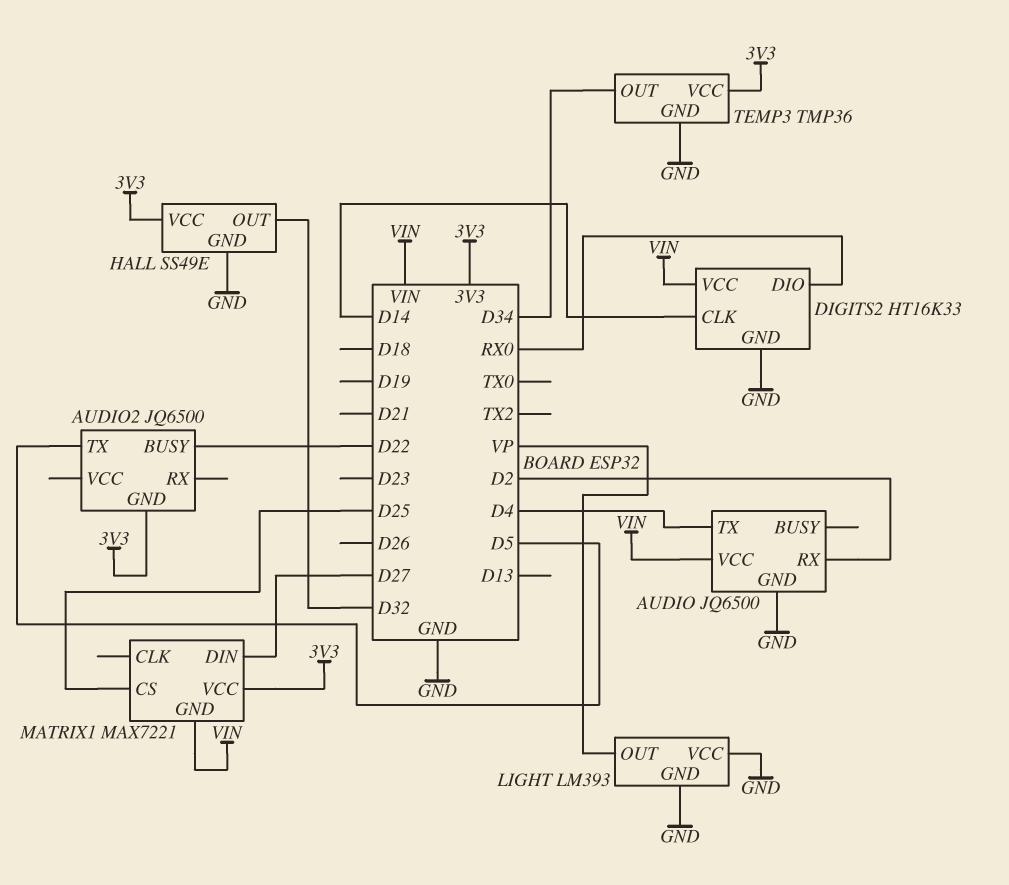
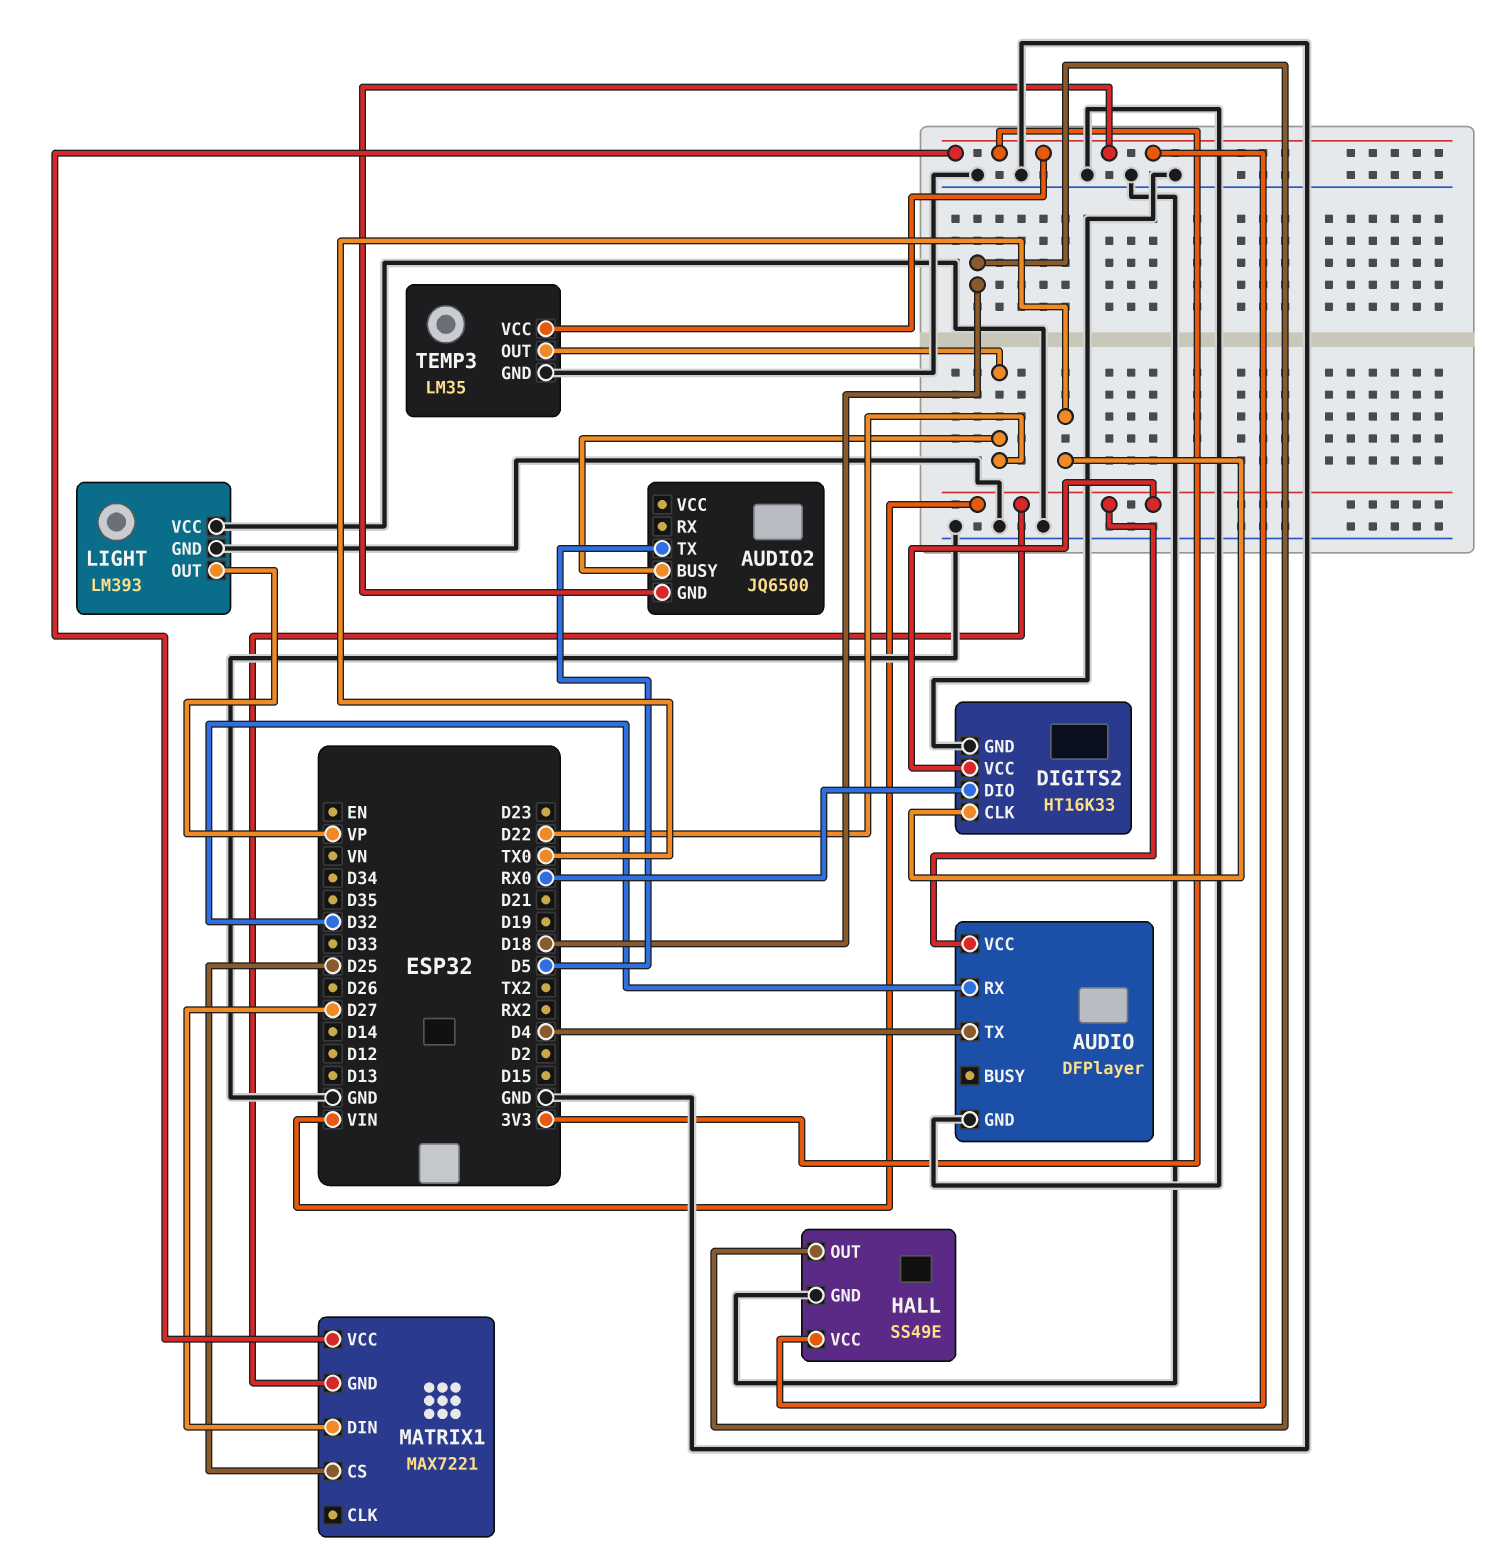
AUDIO: JQ6500 -> DFPlayer
AUDIO pin RX: D2 -> D32
DIGITS2 pin CLK: D14 -> TX0
HALL pin OUT: D32 -> D18
TEMP3: TMP36 -> LM35
TEMP3 pin OUT: D34 -> D22

